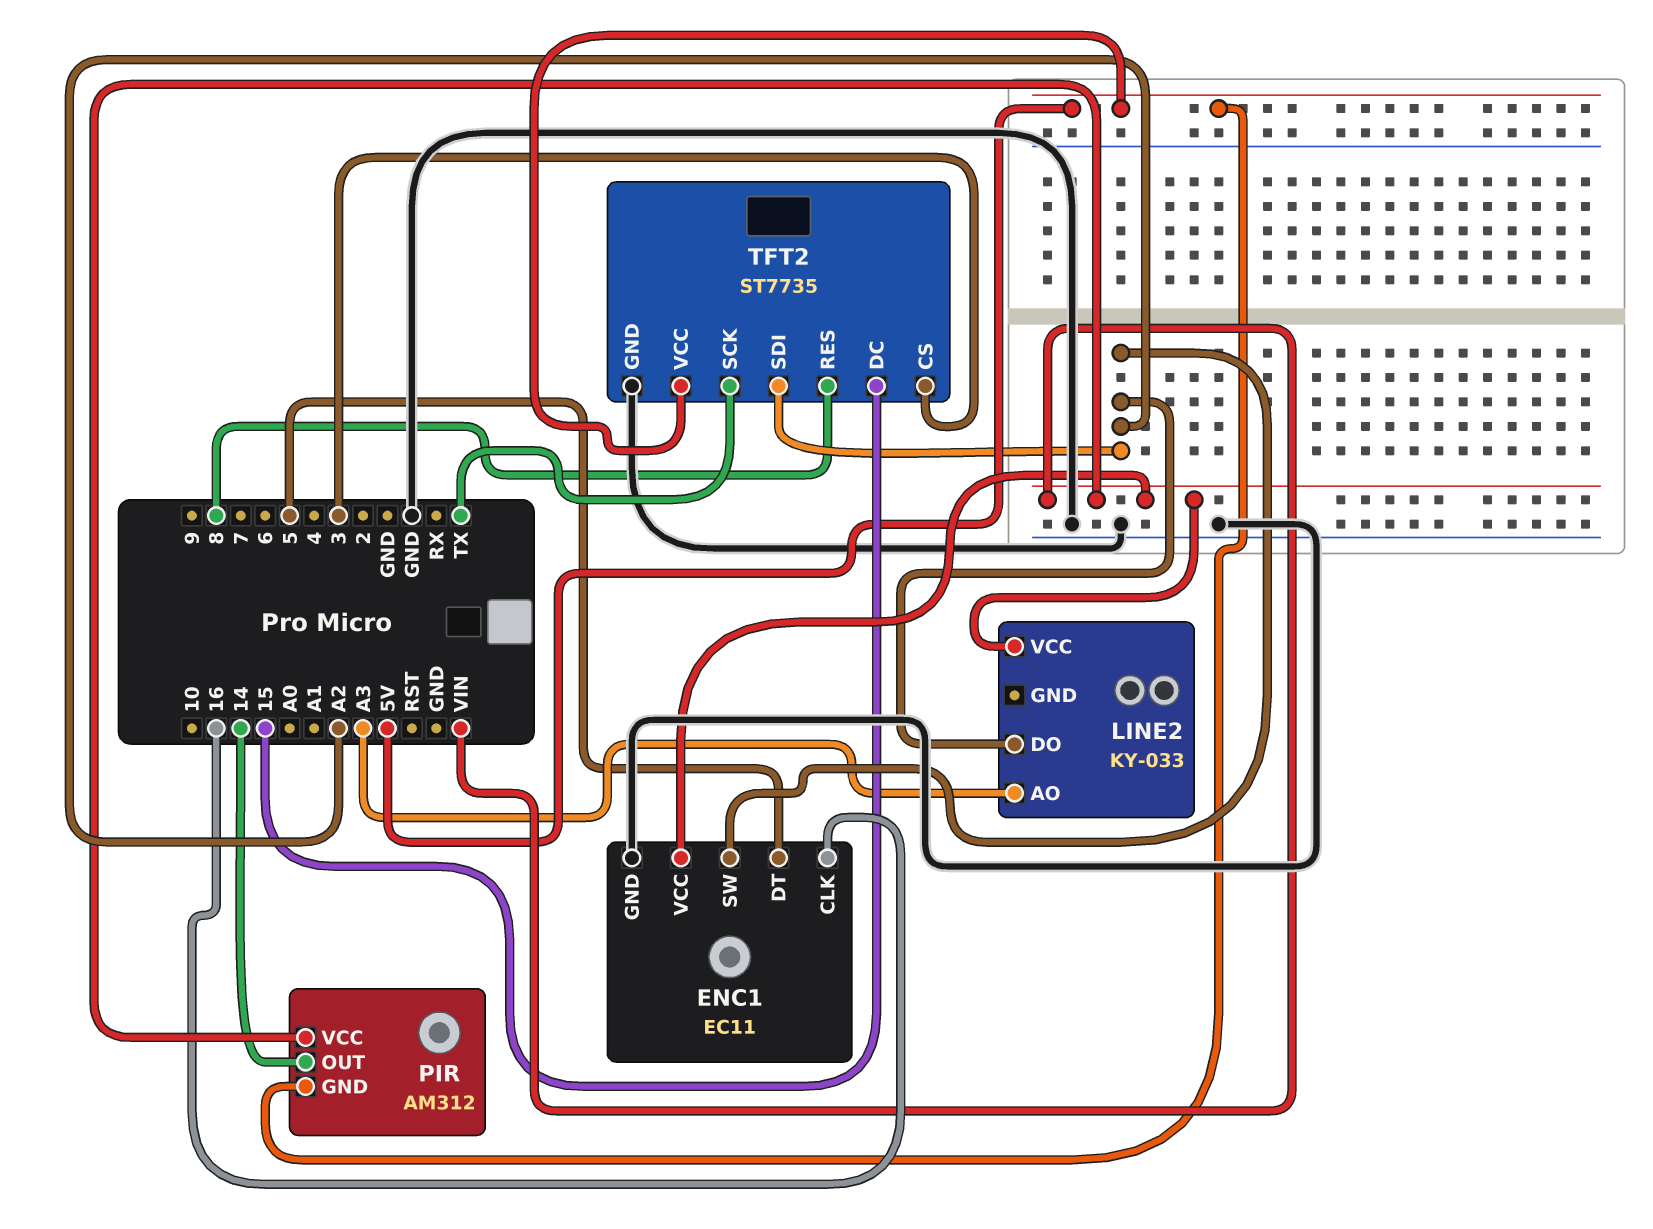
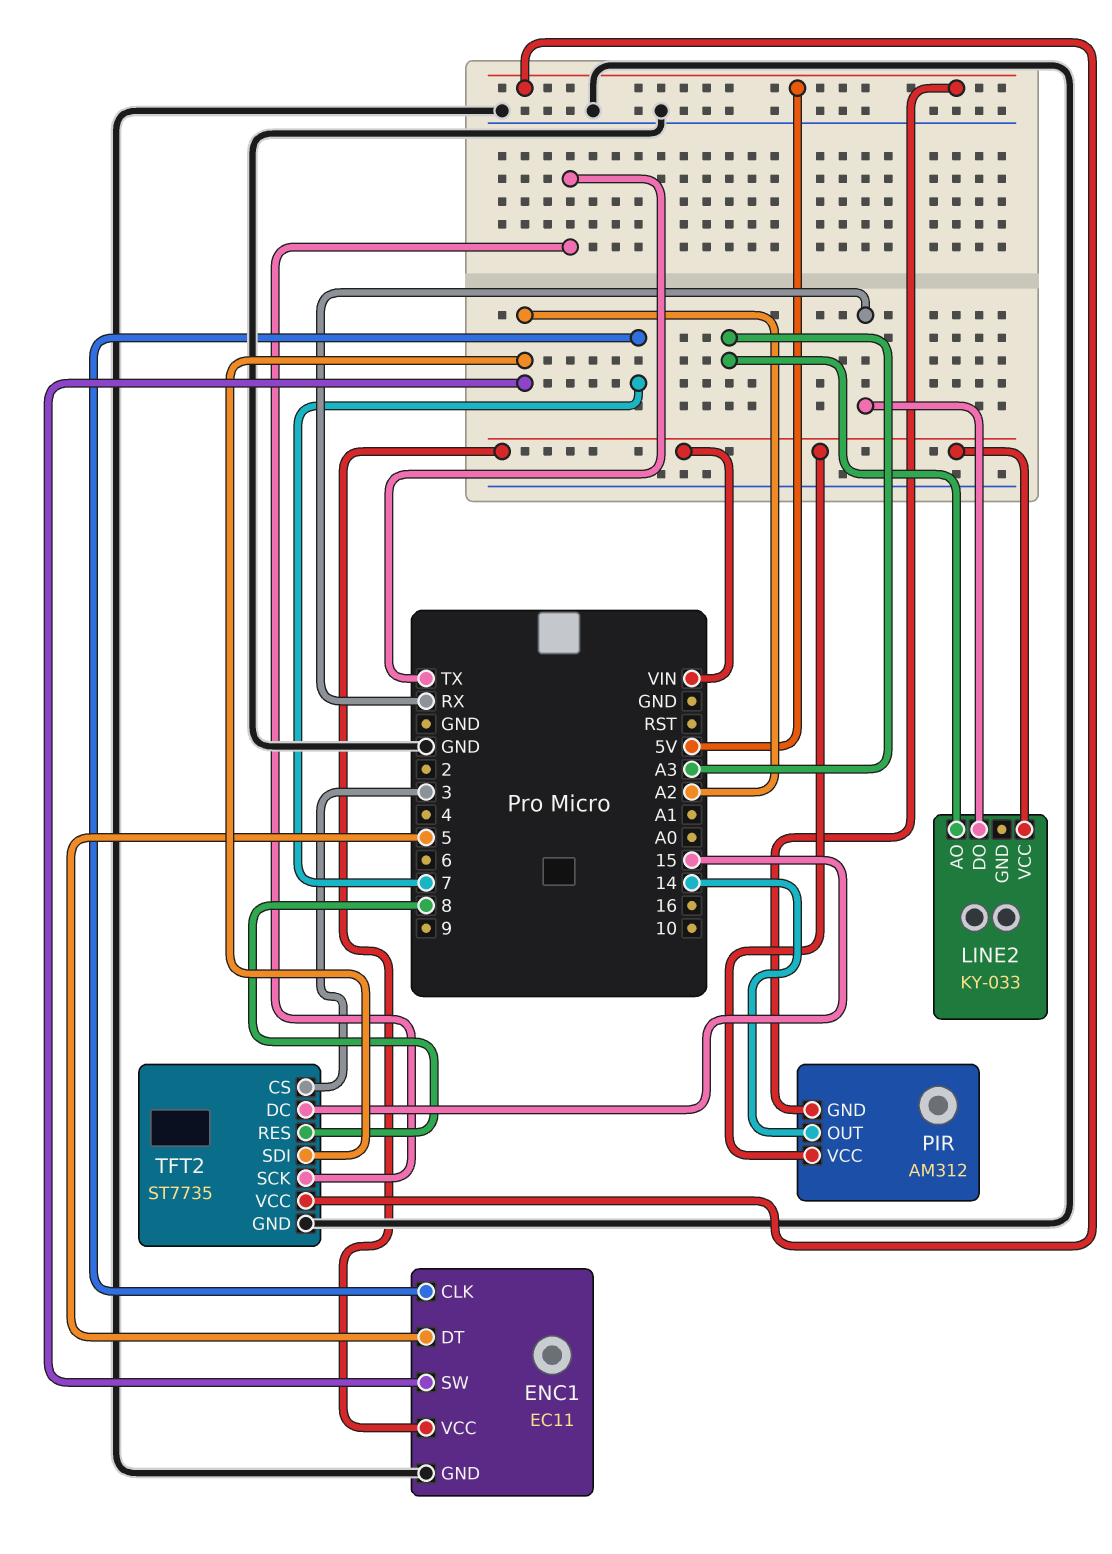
ENC1 pin CLK: 16 -> 7
LINE2 pin DO: A2 -> RX

